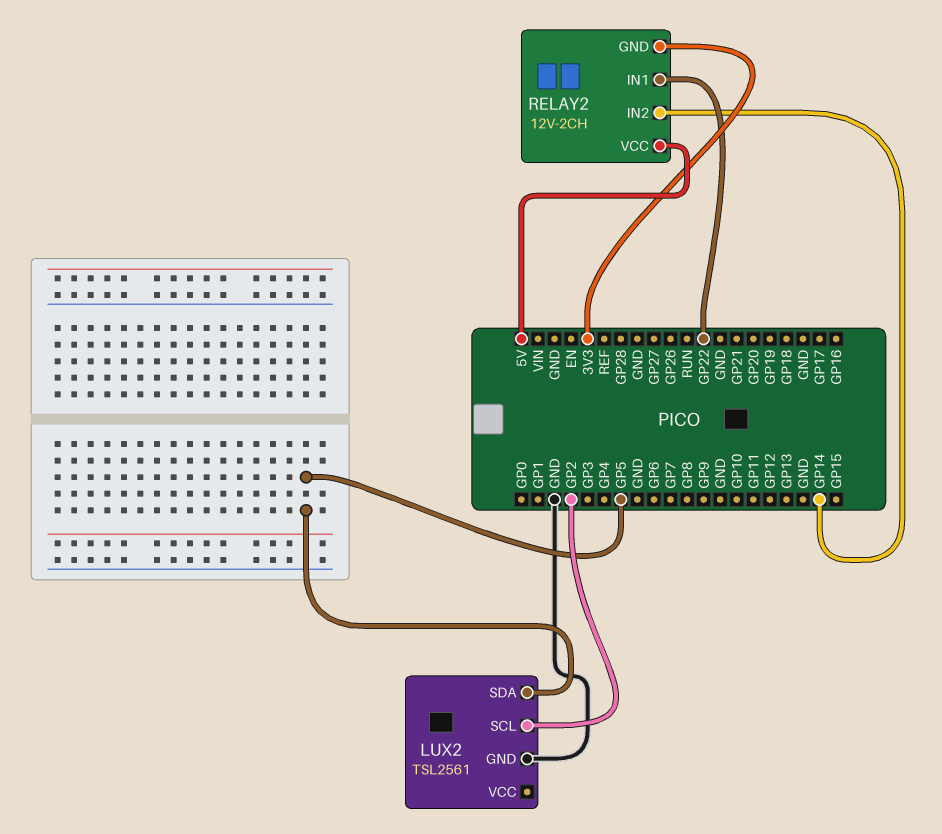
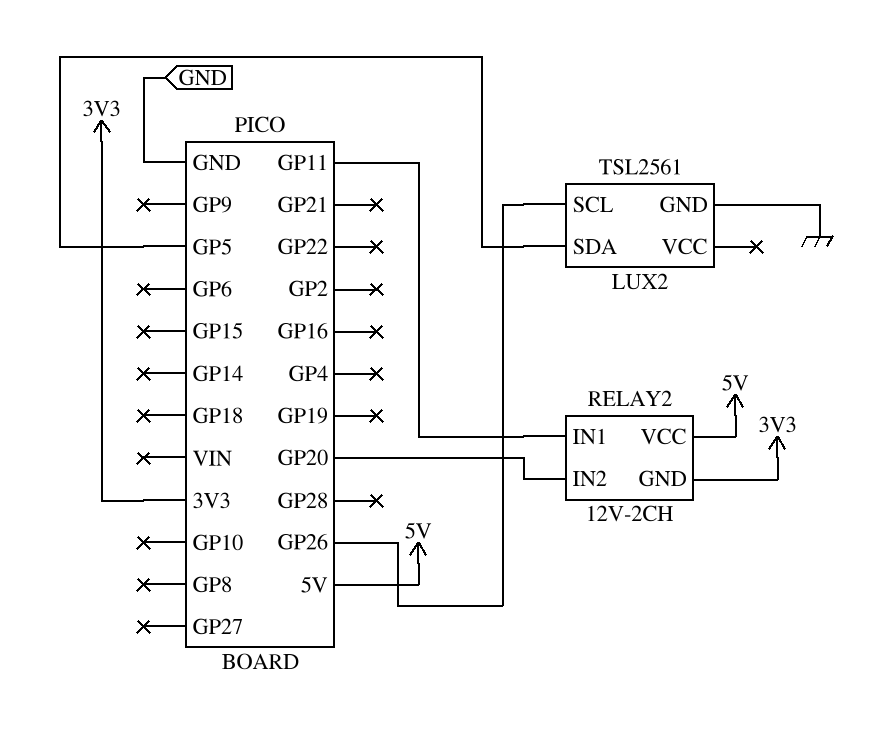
LUX2 pin SCL: GP2 -> GP26
RELAY2 pin IN1: GP22 -> GP11
RELAY2 pin IN2: GP14 -> GP20

